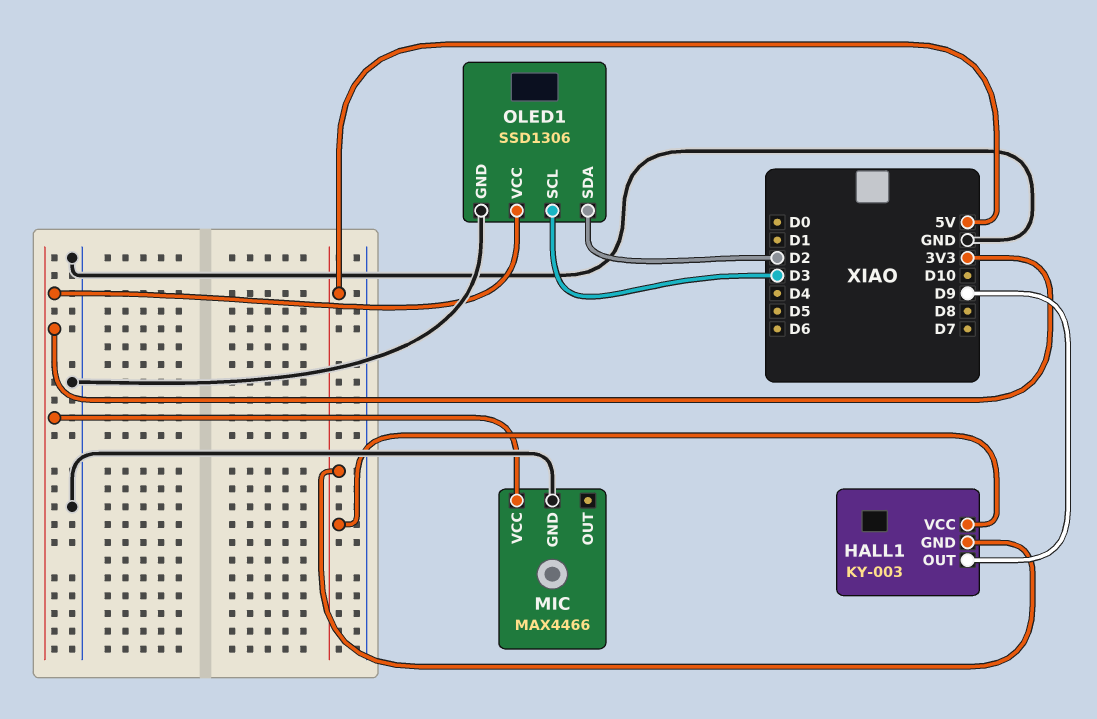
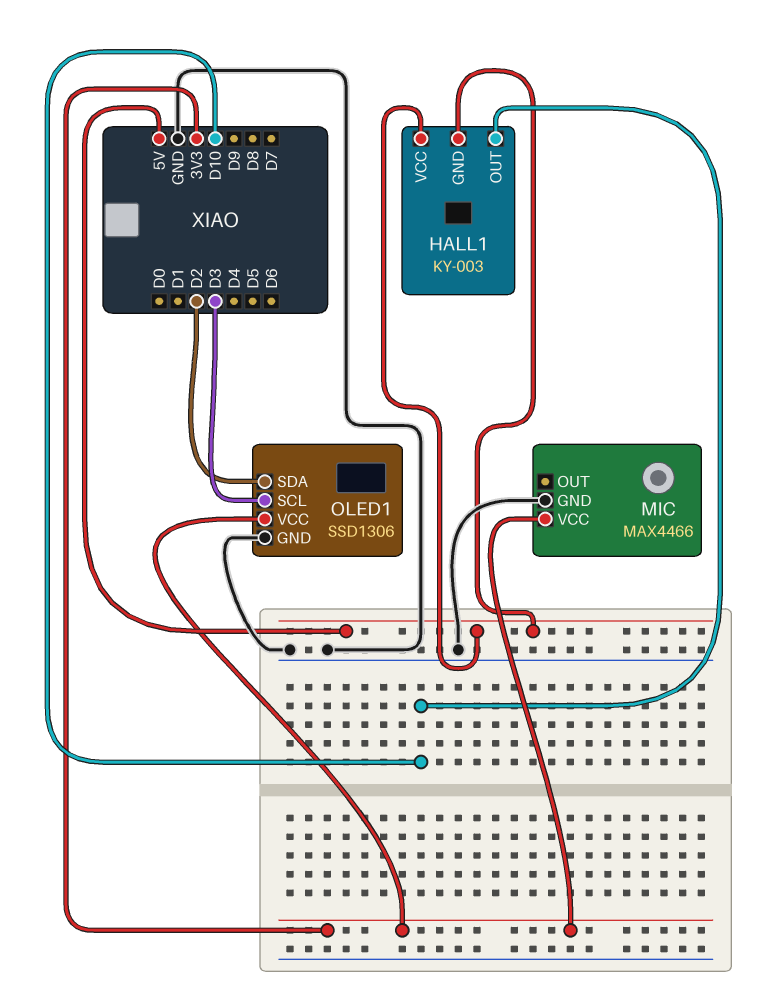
HALL1 pin OUT: D9 -> D10

